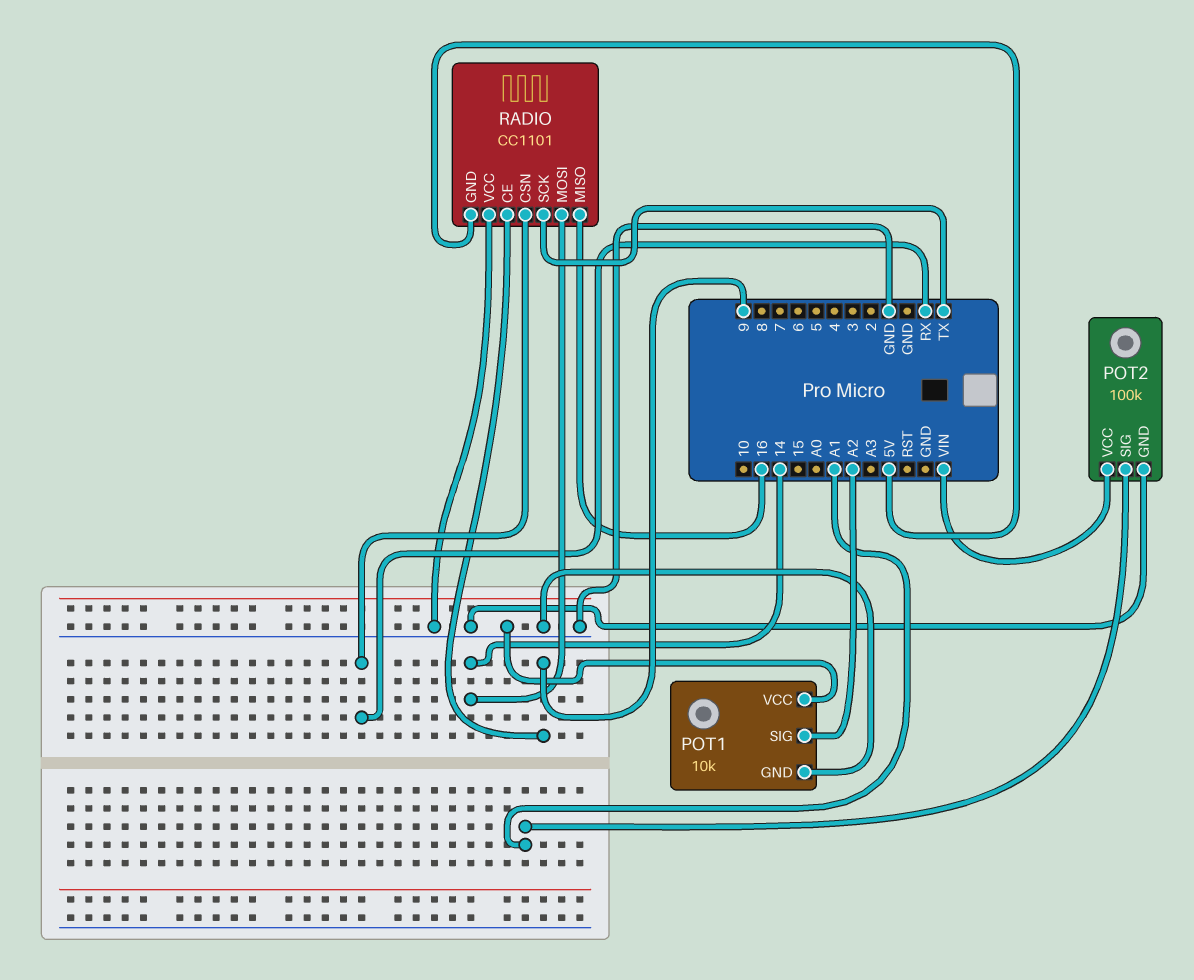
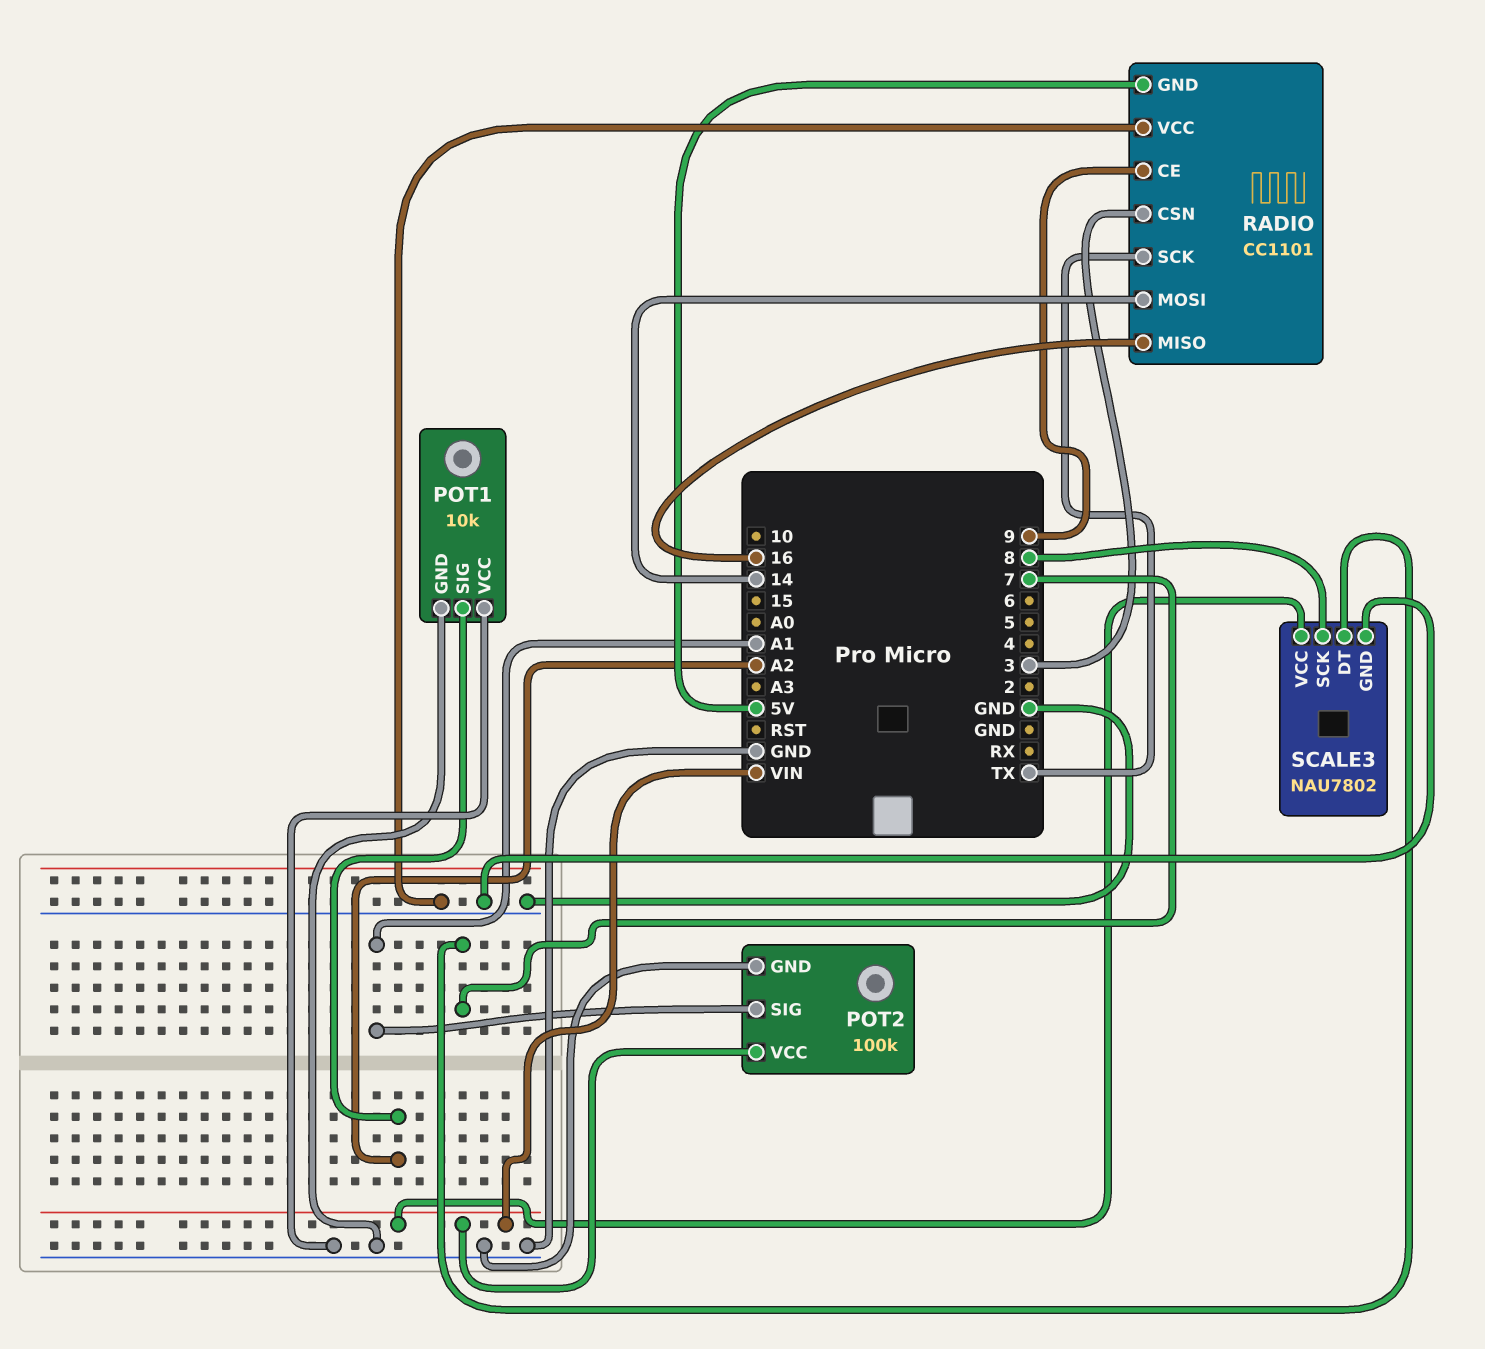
RADIO pin CSN: RX -> 3
SCALE3: none -> NAU7802
SCALE3 pin DT: none -> 7
SCALE3 pin GND: none -> GND
SCALE3 pin SCK: none -> 8
SCALE3 pin VCC: none -> VIN

